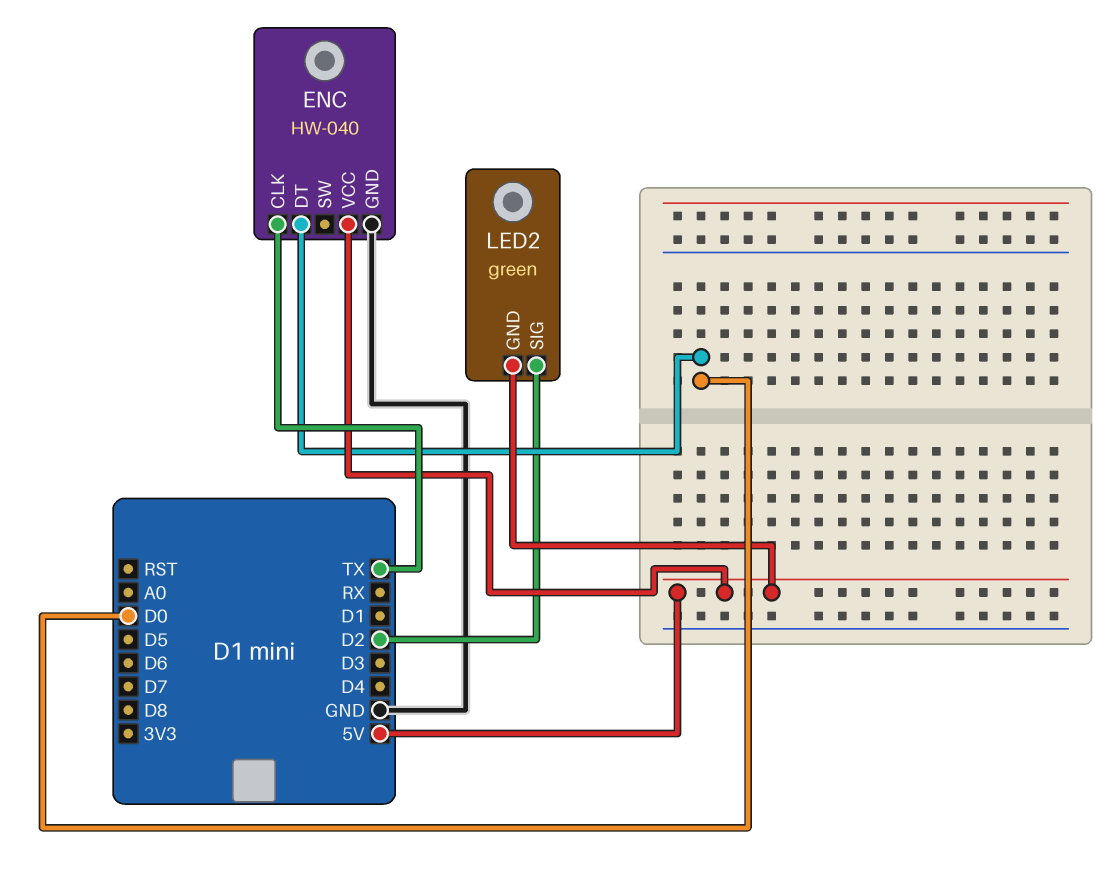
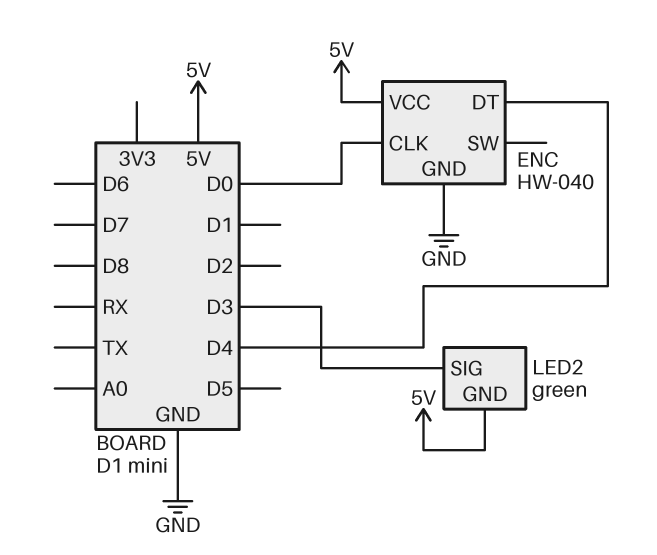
ENC pin CLK: TX -> D0
ENC pin DT: D0 -> D4
LED2 pin SIG: D2 -> D3

